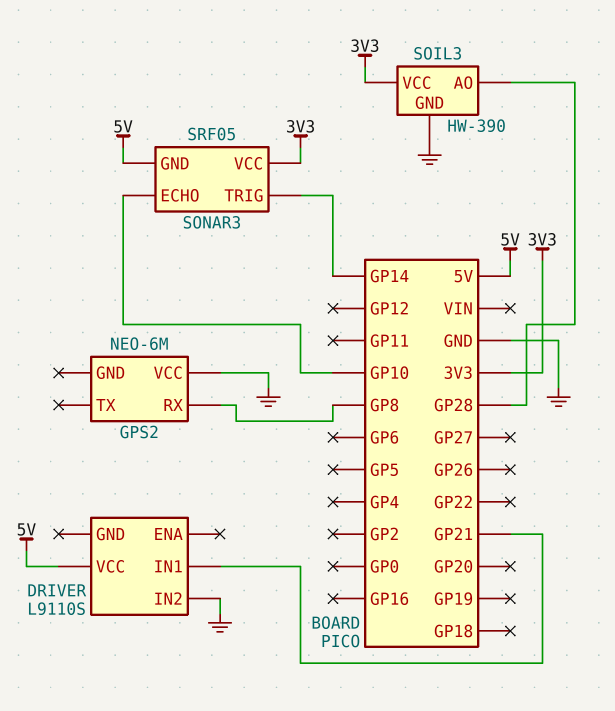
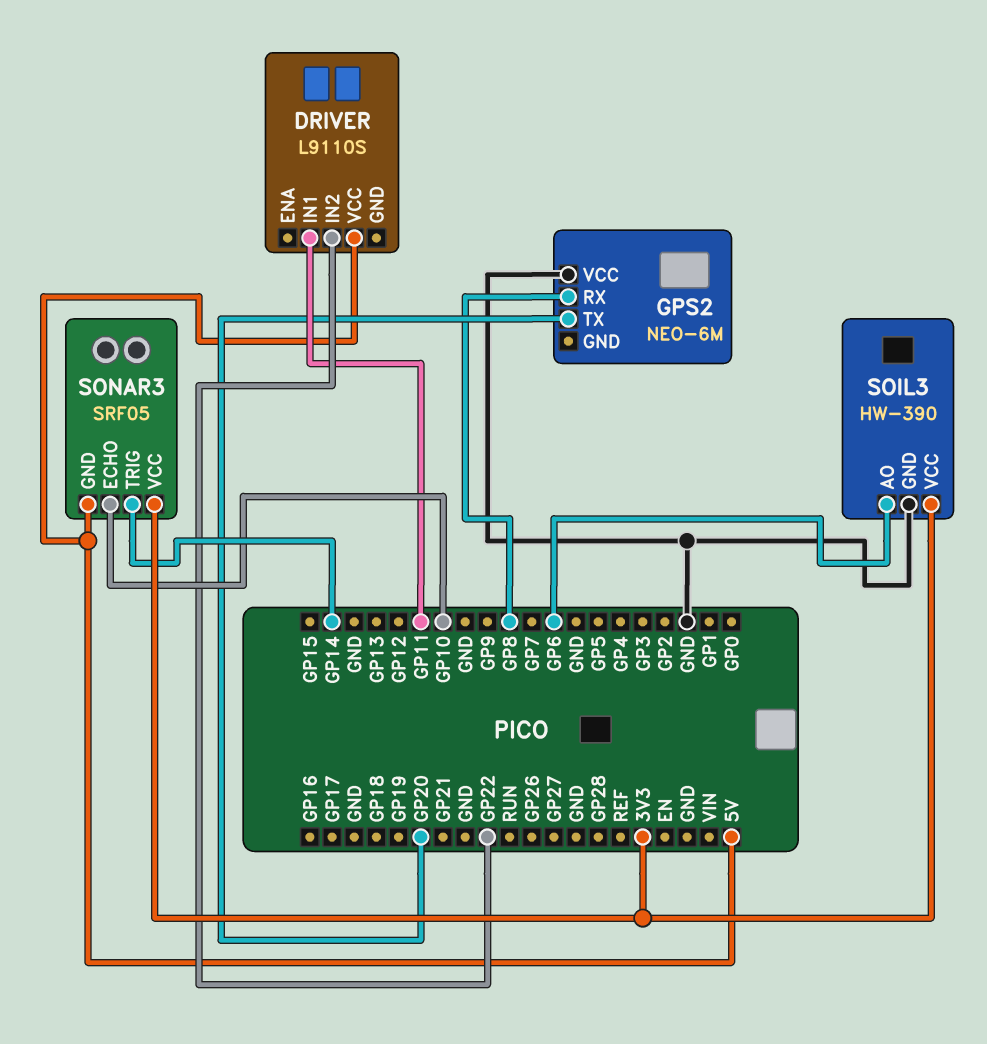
DRIVER pin IN1: GP21 -> GP11
DRIVER pin IN2: GND -> GP22
GPS2 pin TX: none -> GP20
SOIL3 pin AO: GP28 -> GP6

